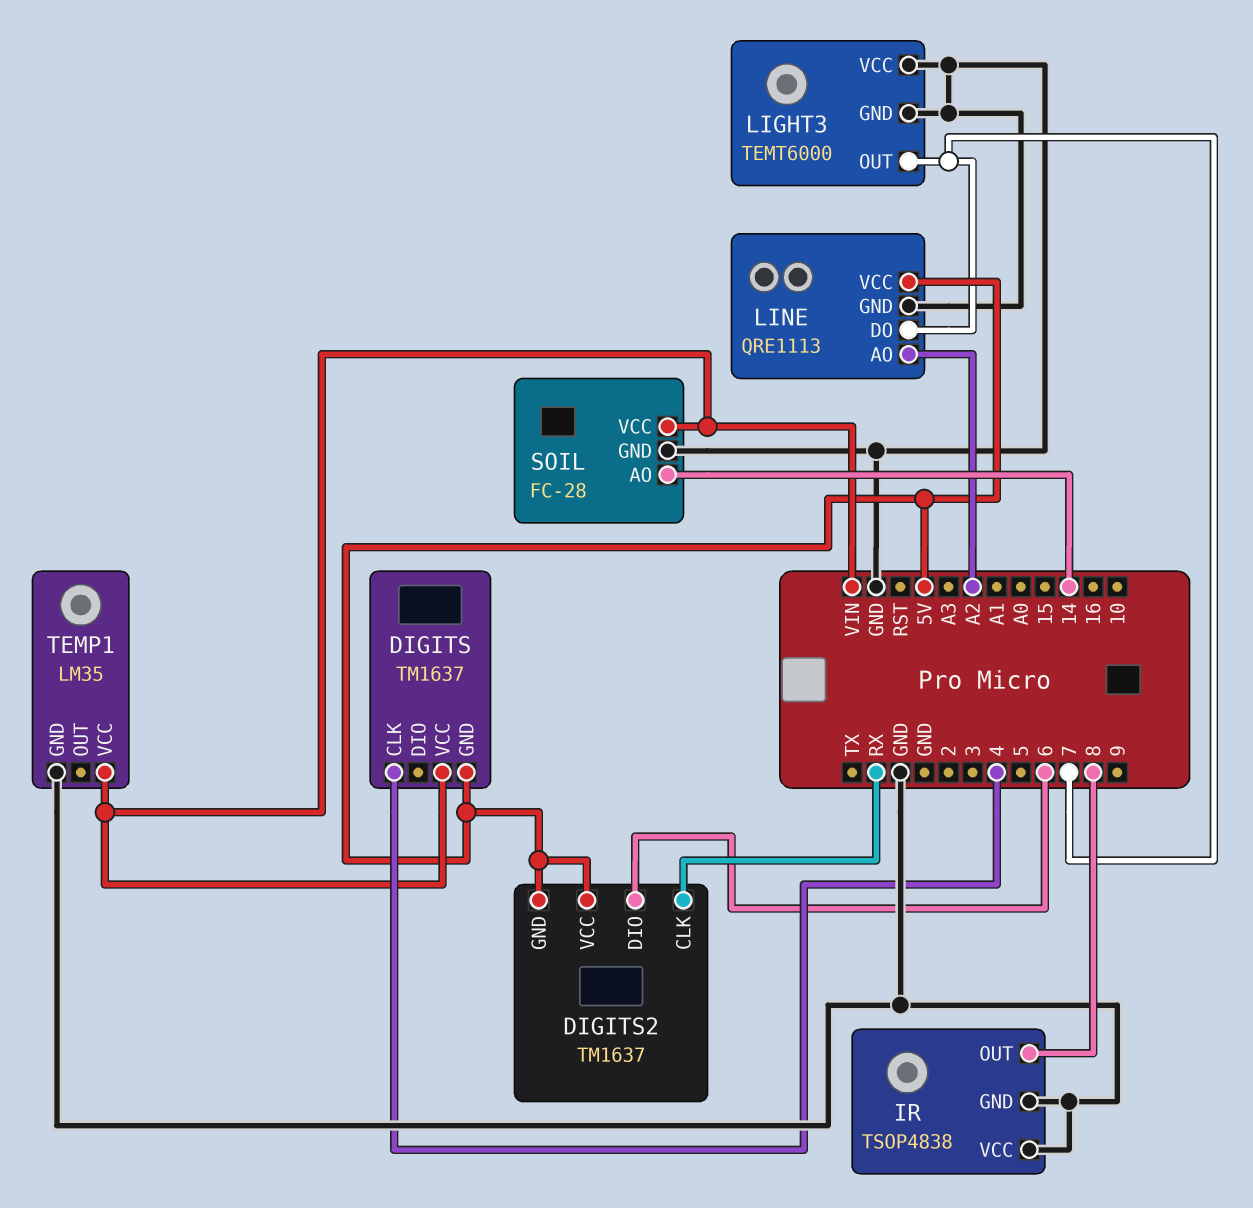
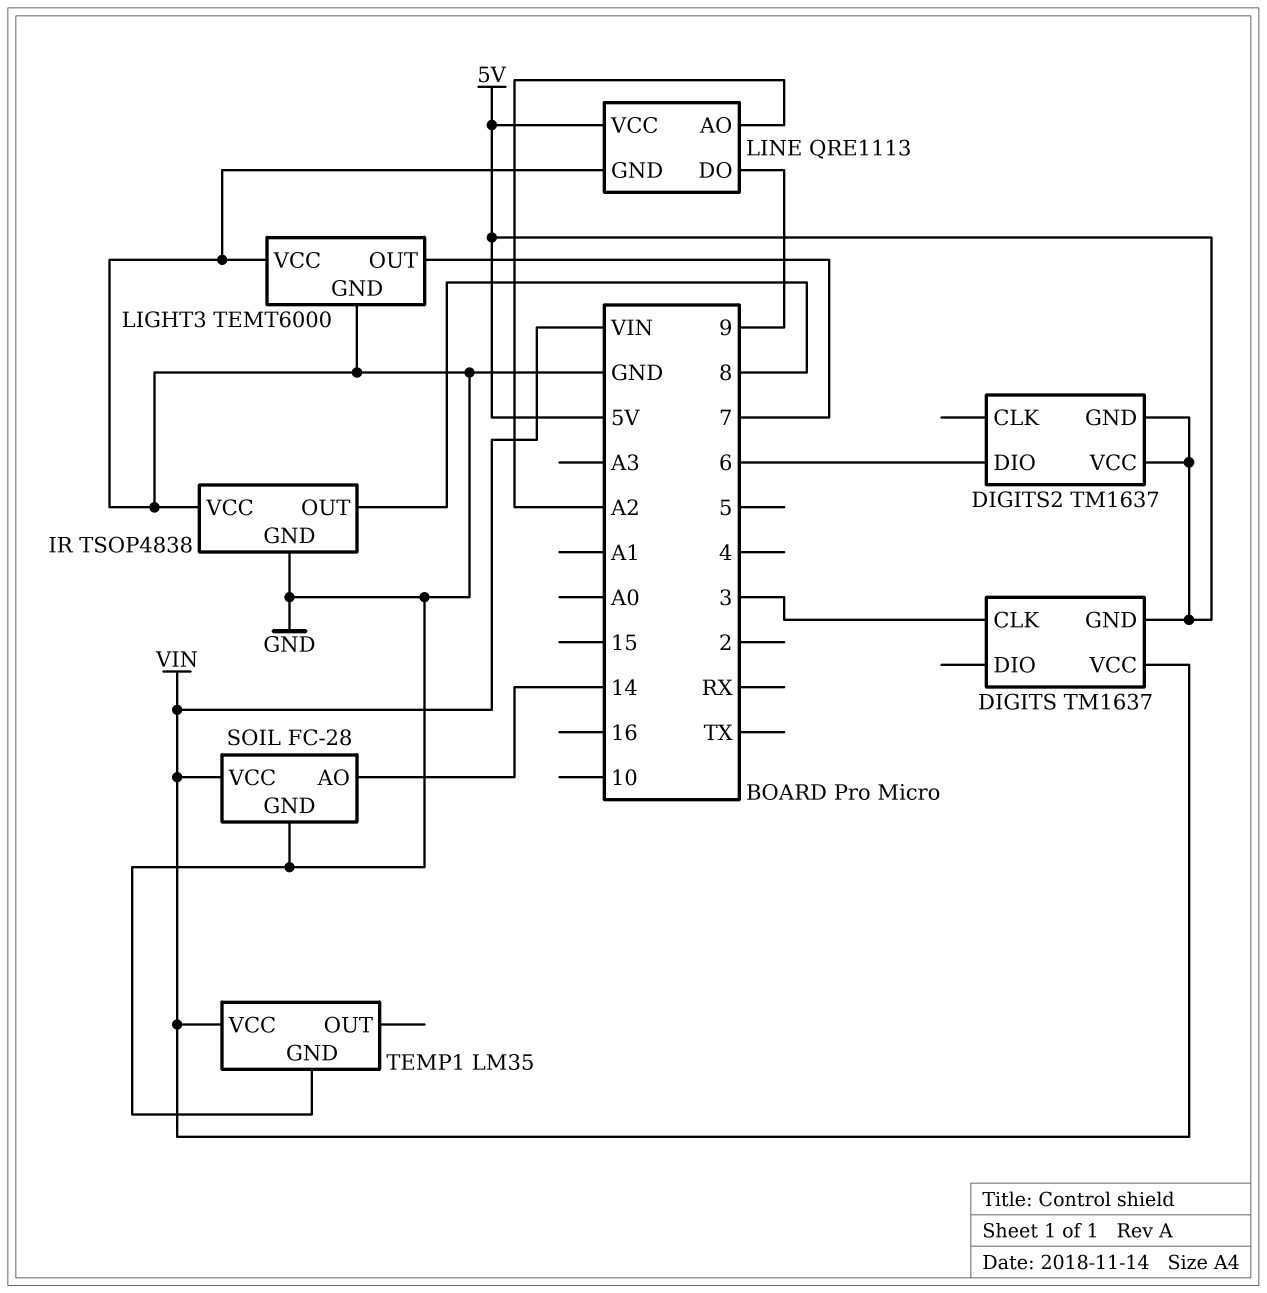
DIGITS pin CLK: 4 -> 3
DIGITS2 pin CLK: RX -> none
LINE pin DO: 7 -> 9

